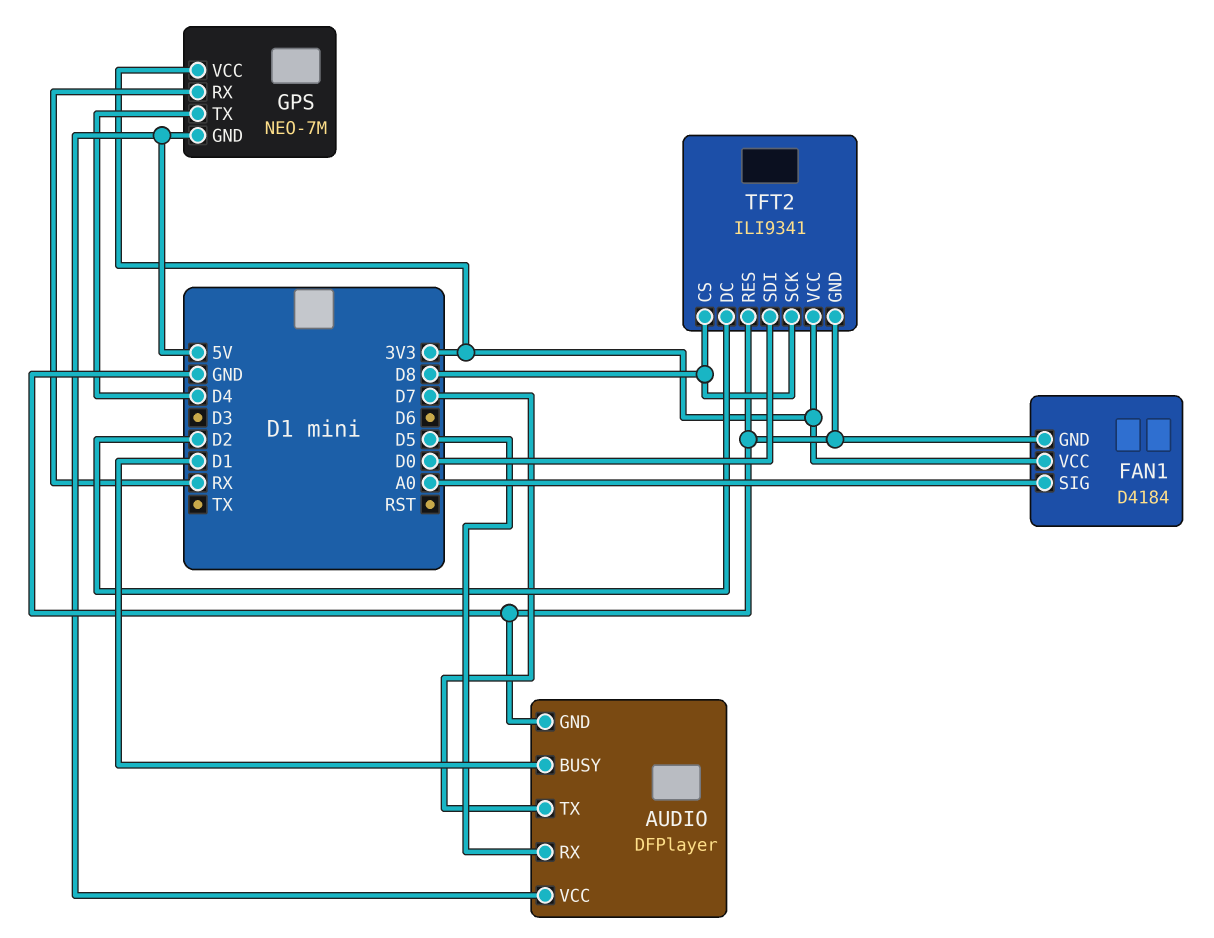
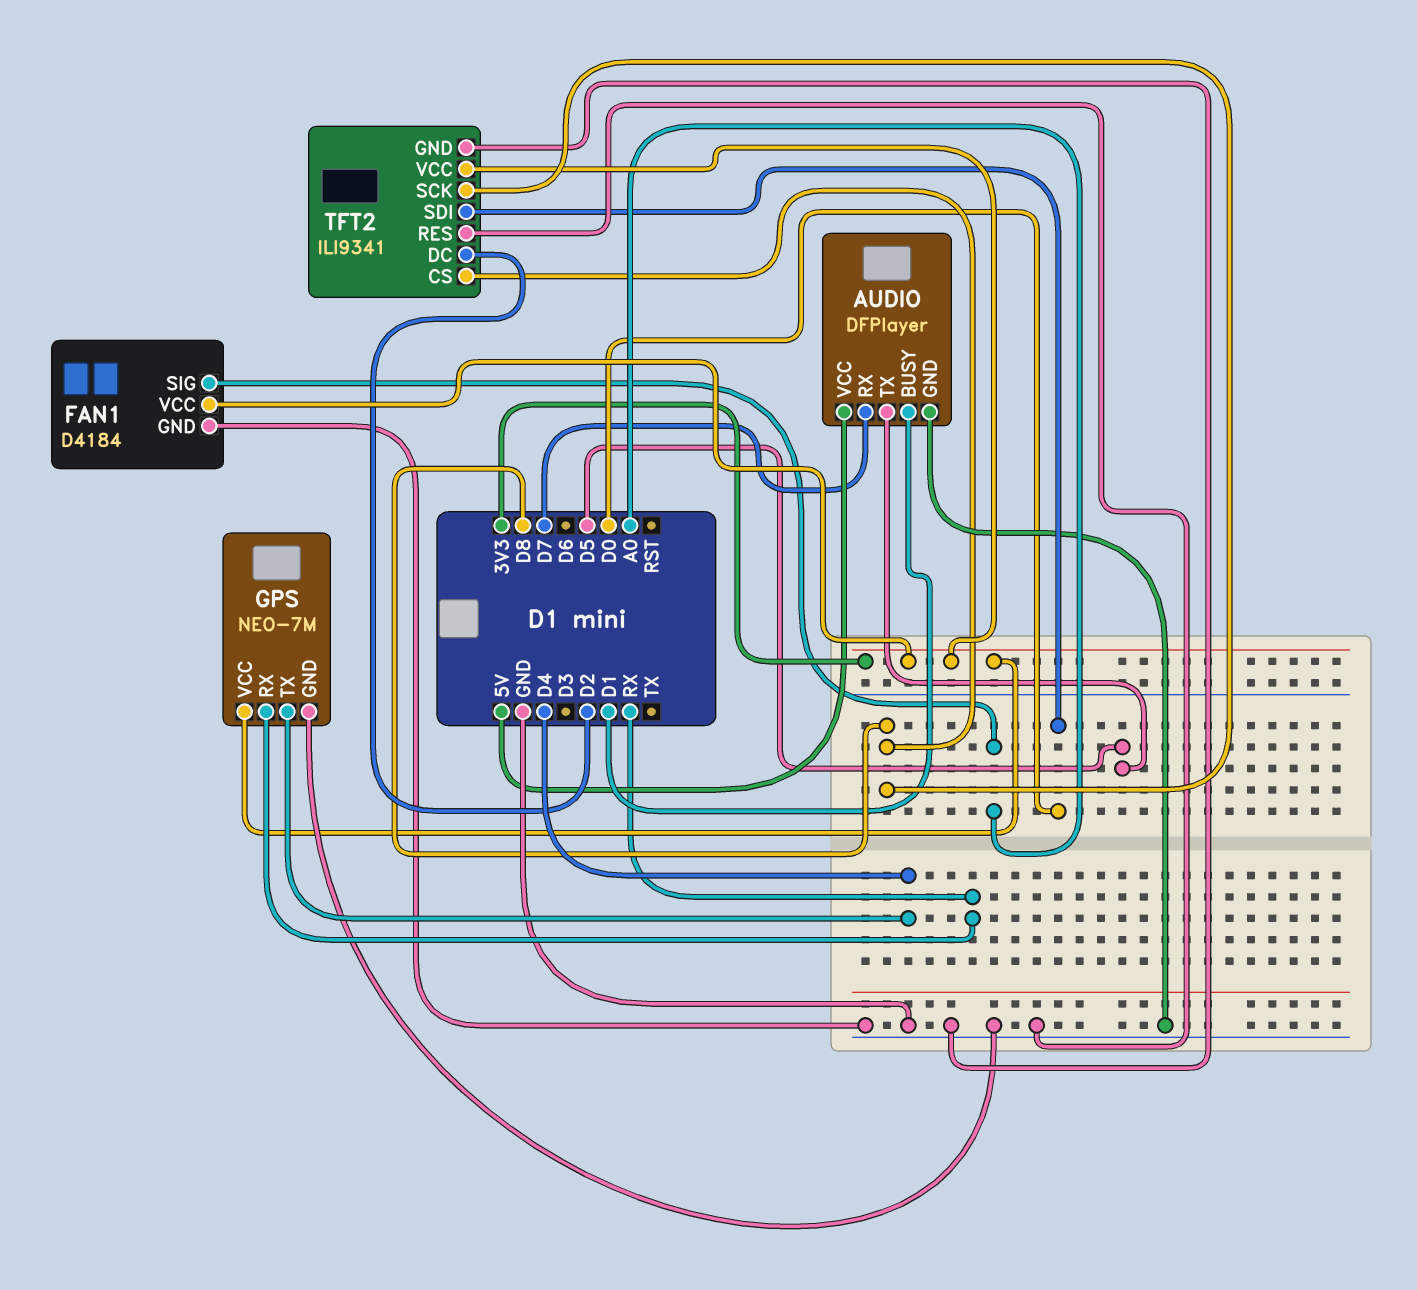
AUDIO pin RX: D5 -> D7
AUDIO pin TX: D7 -> D5
GPS pin GND: 5V -> GND

